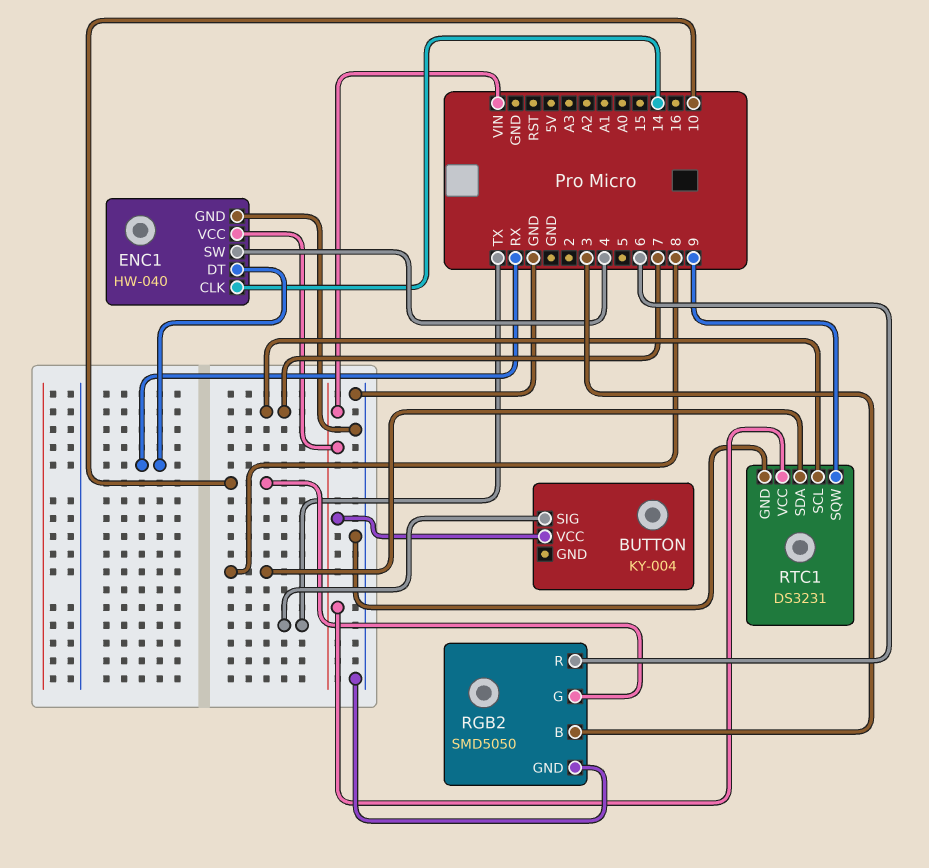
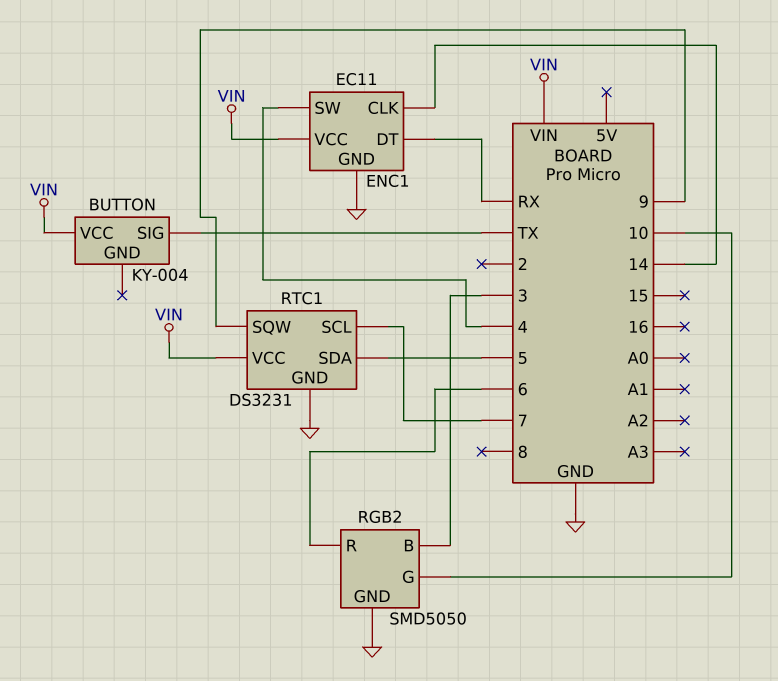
ENC1: HW-040 -> EC11
RTC1 pin SDA: 8 -> 5

